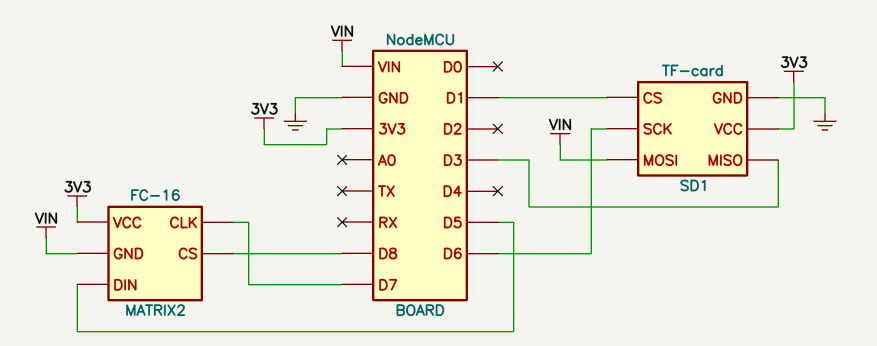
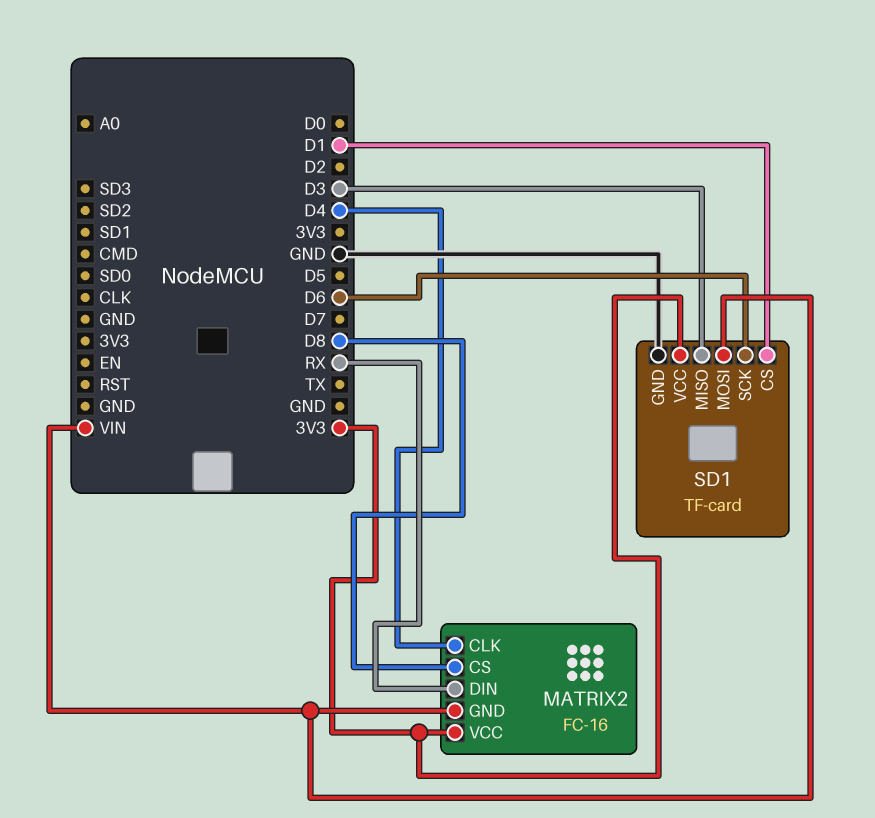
MATRIX2 pin CLK: D7 -> D4
MATRIX2 pin DIN: D5 -> RX

